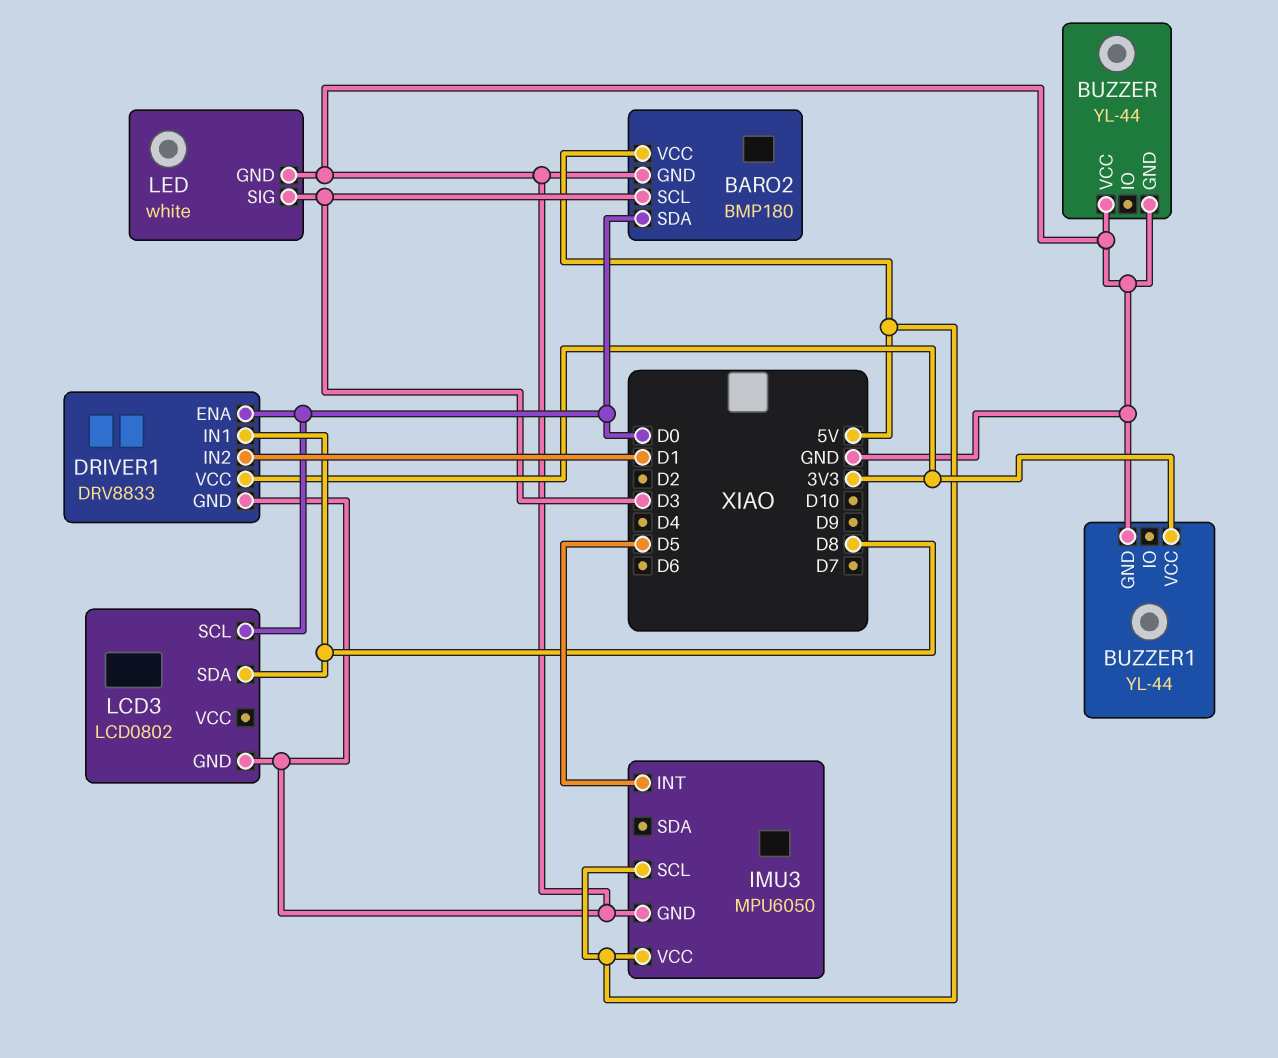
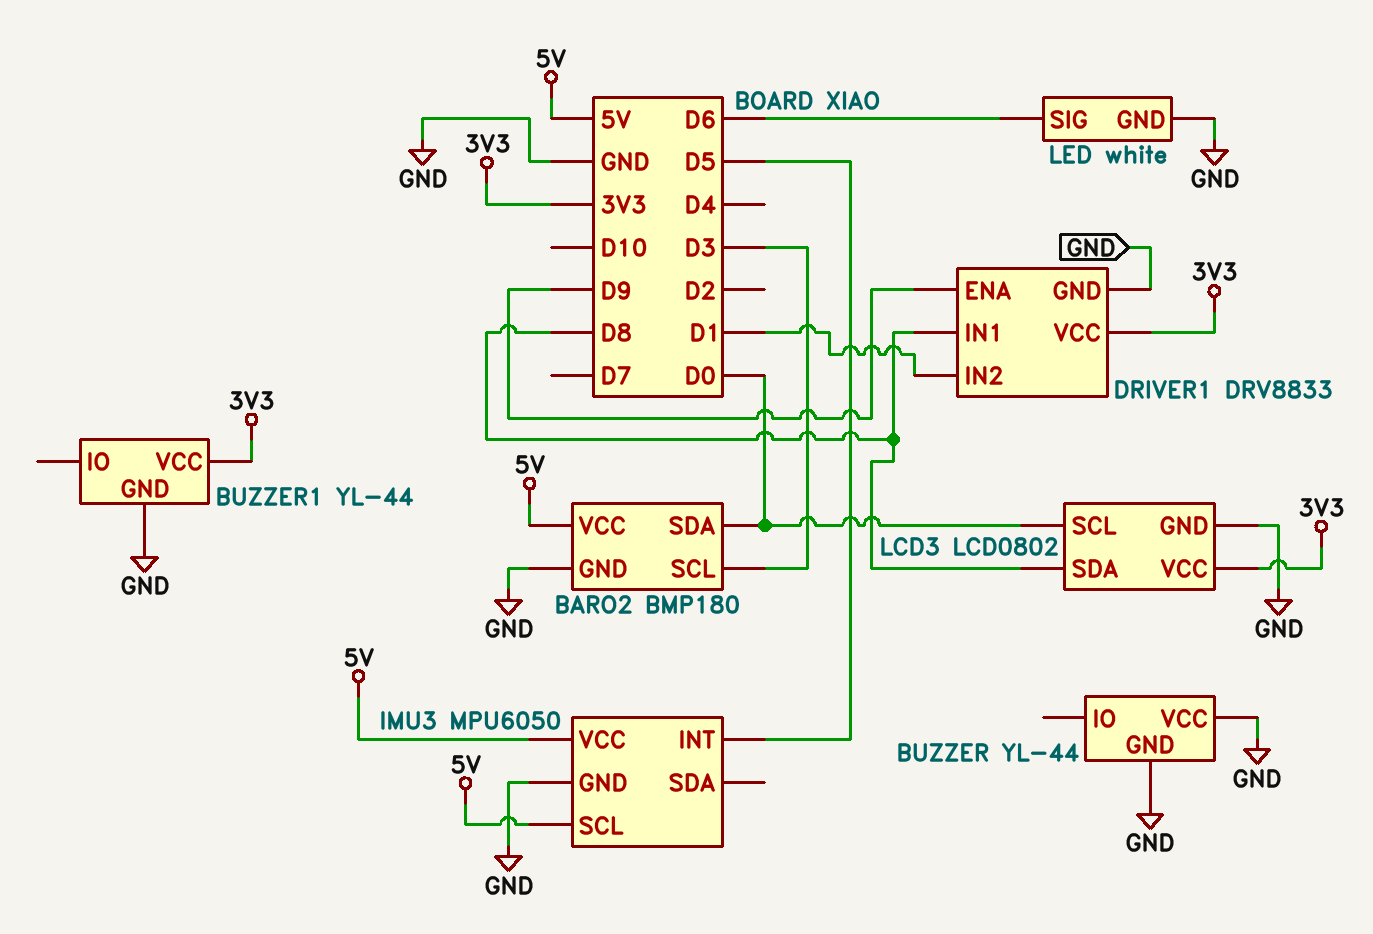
DRIVER1 pin ENA: D0 -> D9
LCD3 pin VCC: none -> 3V3
LED pin SIG: D3 -> D6

